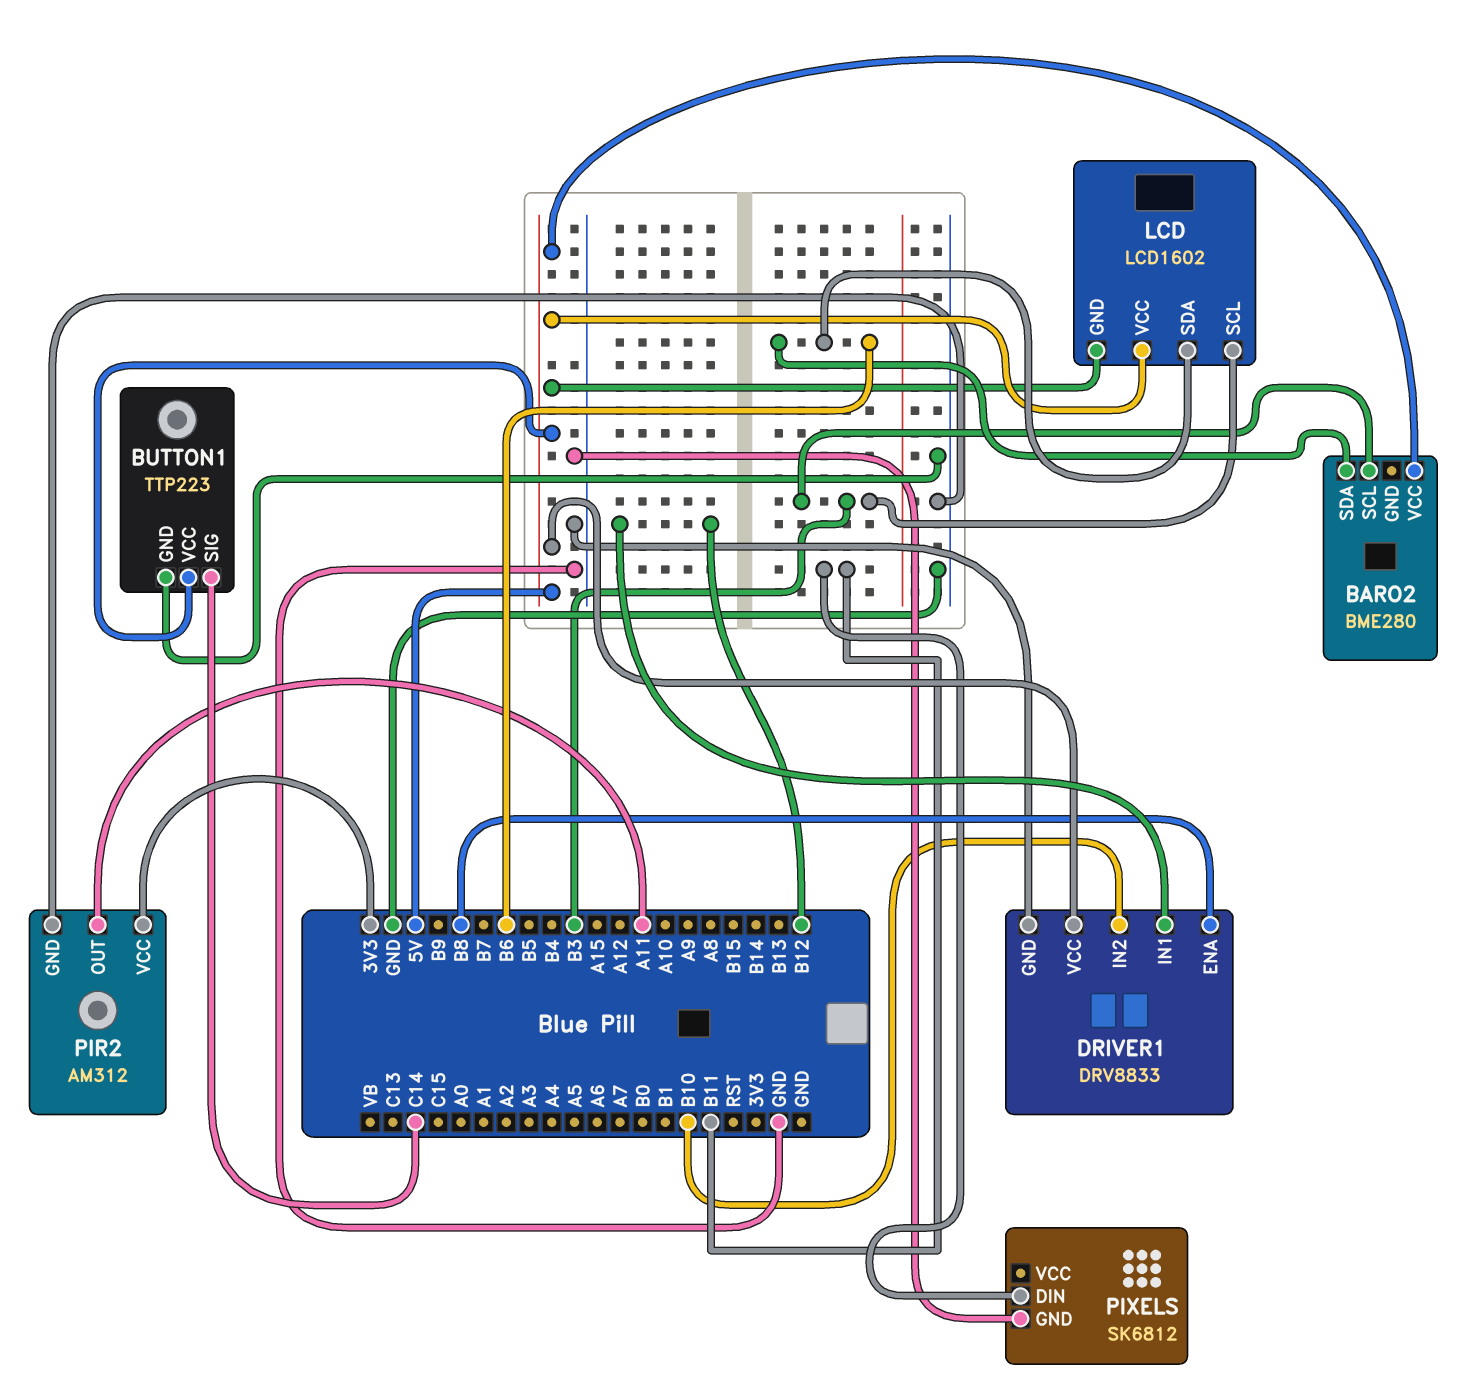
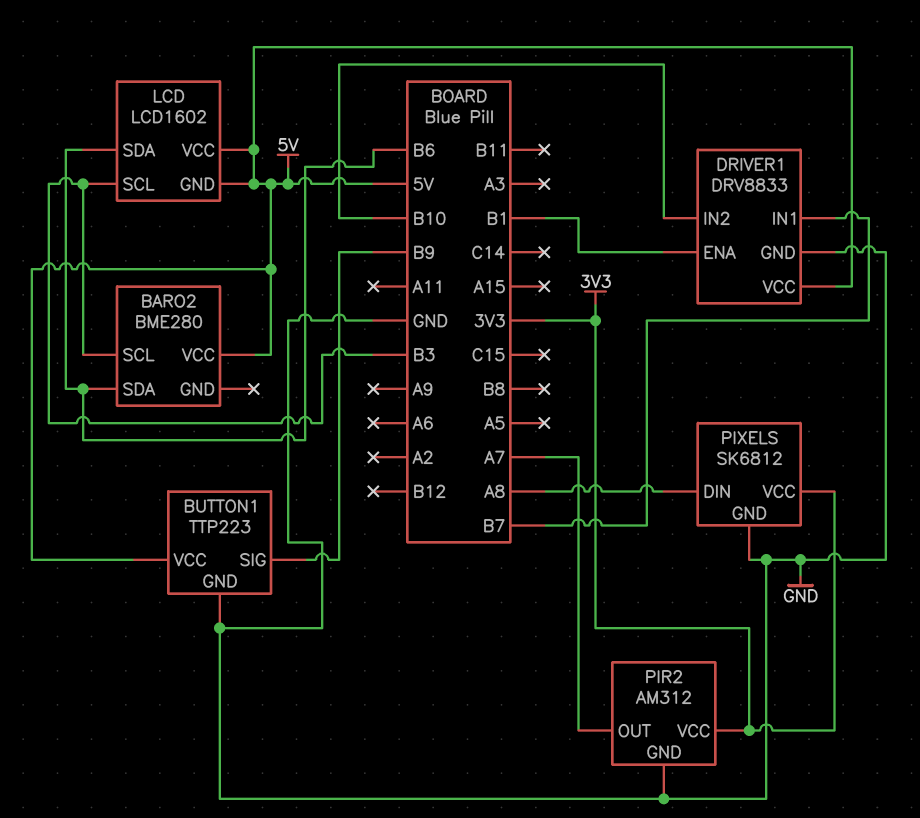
BUTTON1 pin SIG: C14 -> B9
DRIVER1 pin ENA: B8 -> B1
DRIVER1 pin IN1: B12 -> B7
PIR2 pin OUT: A11 -> A7
PIXELS pin DIN: B11 -> A8
PIXELS pin VCC: none -> 3V3

